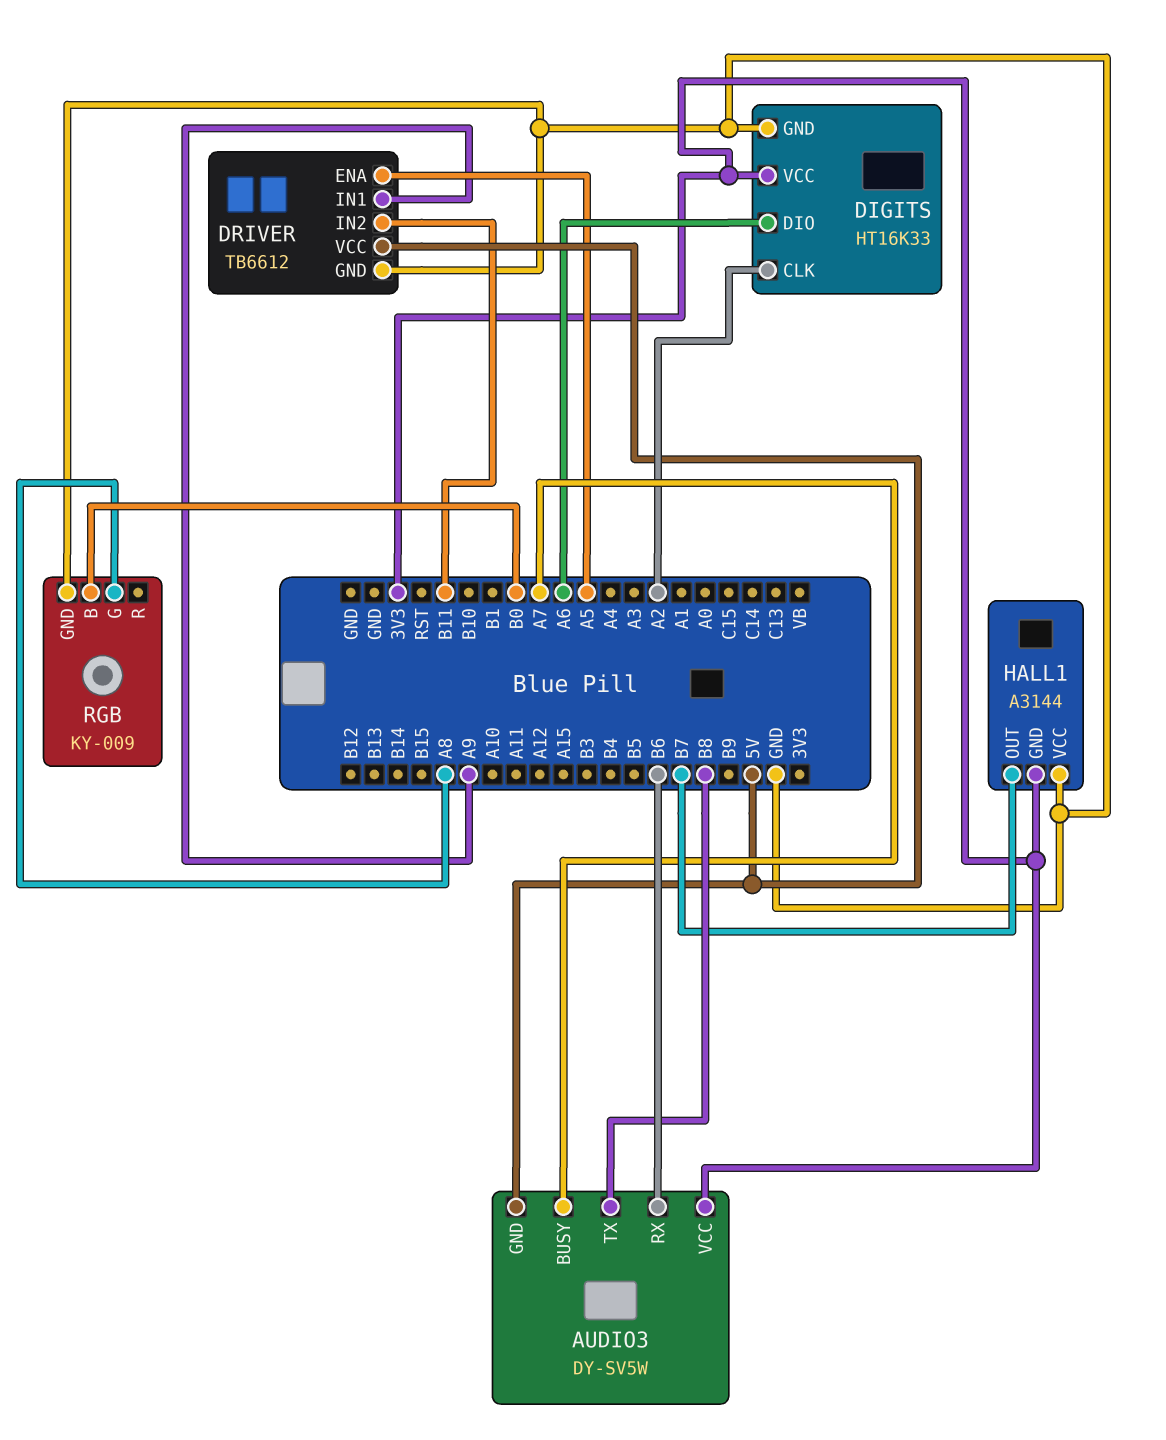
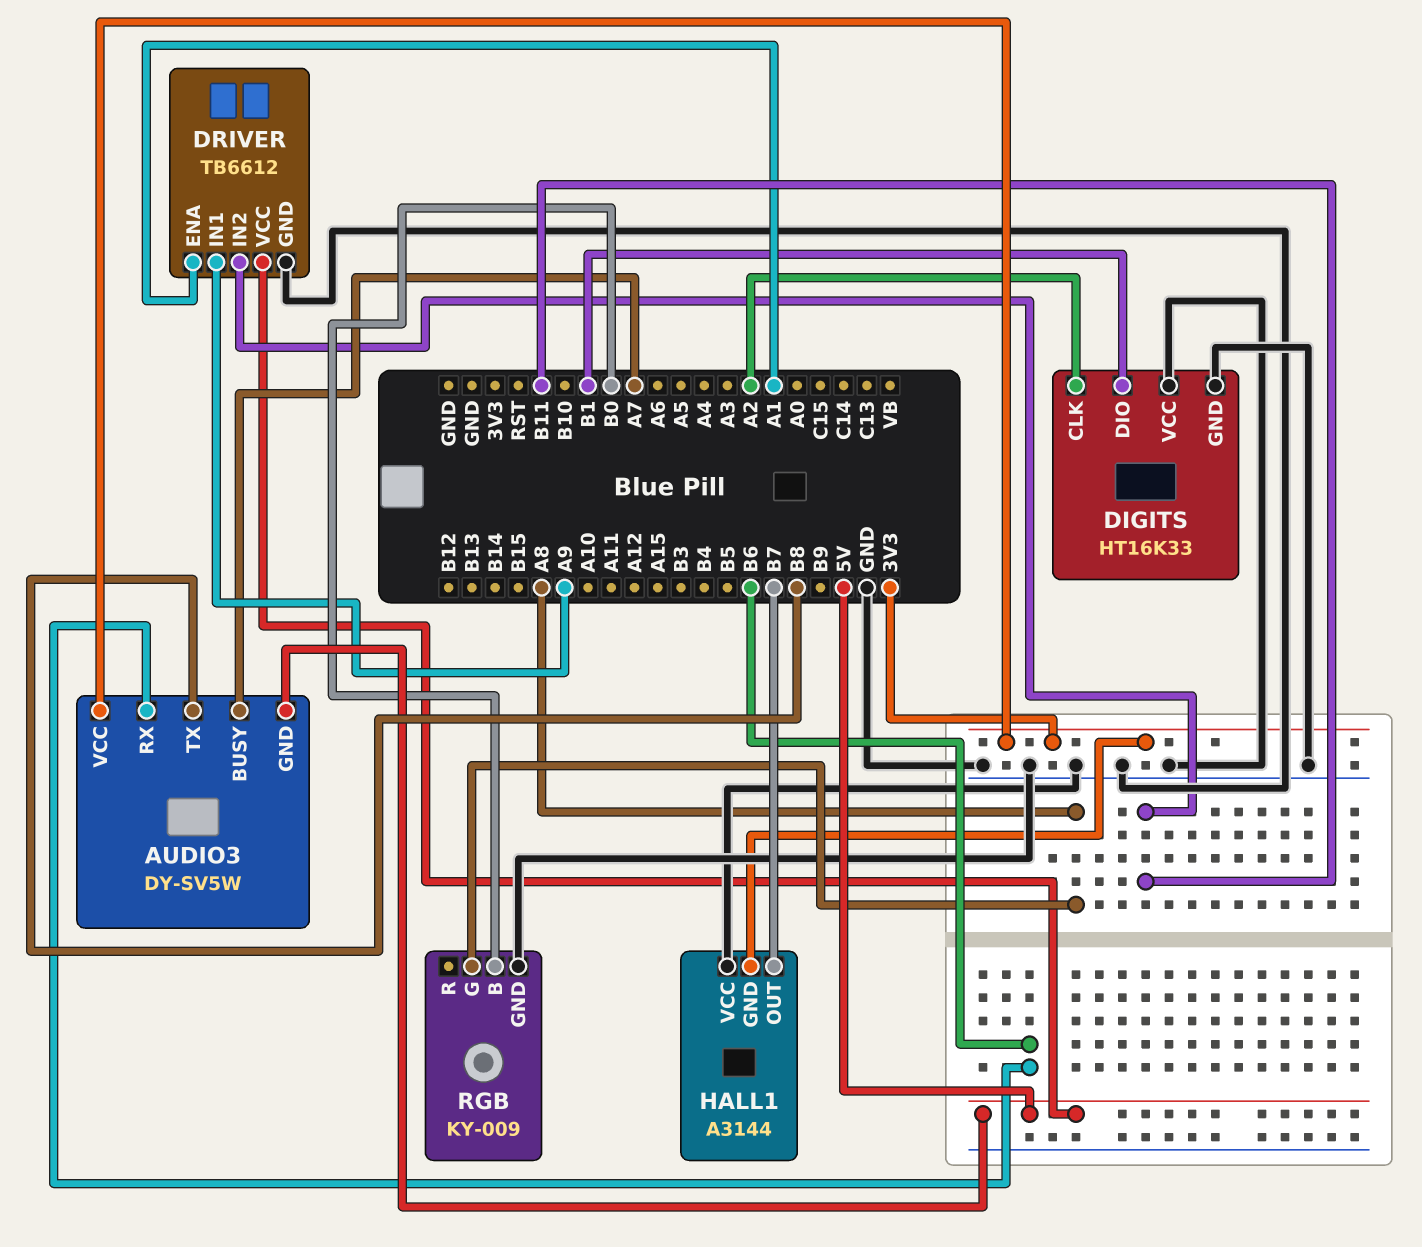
DIGITS pin DIO: A6 -> B1
DIGITS pin VCC: 3V3 -> GND
DRIVER pin ENA: A5 -> A1

